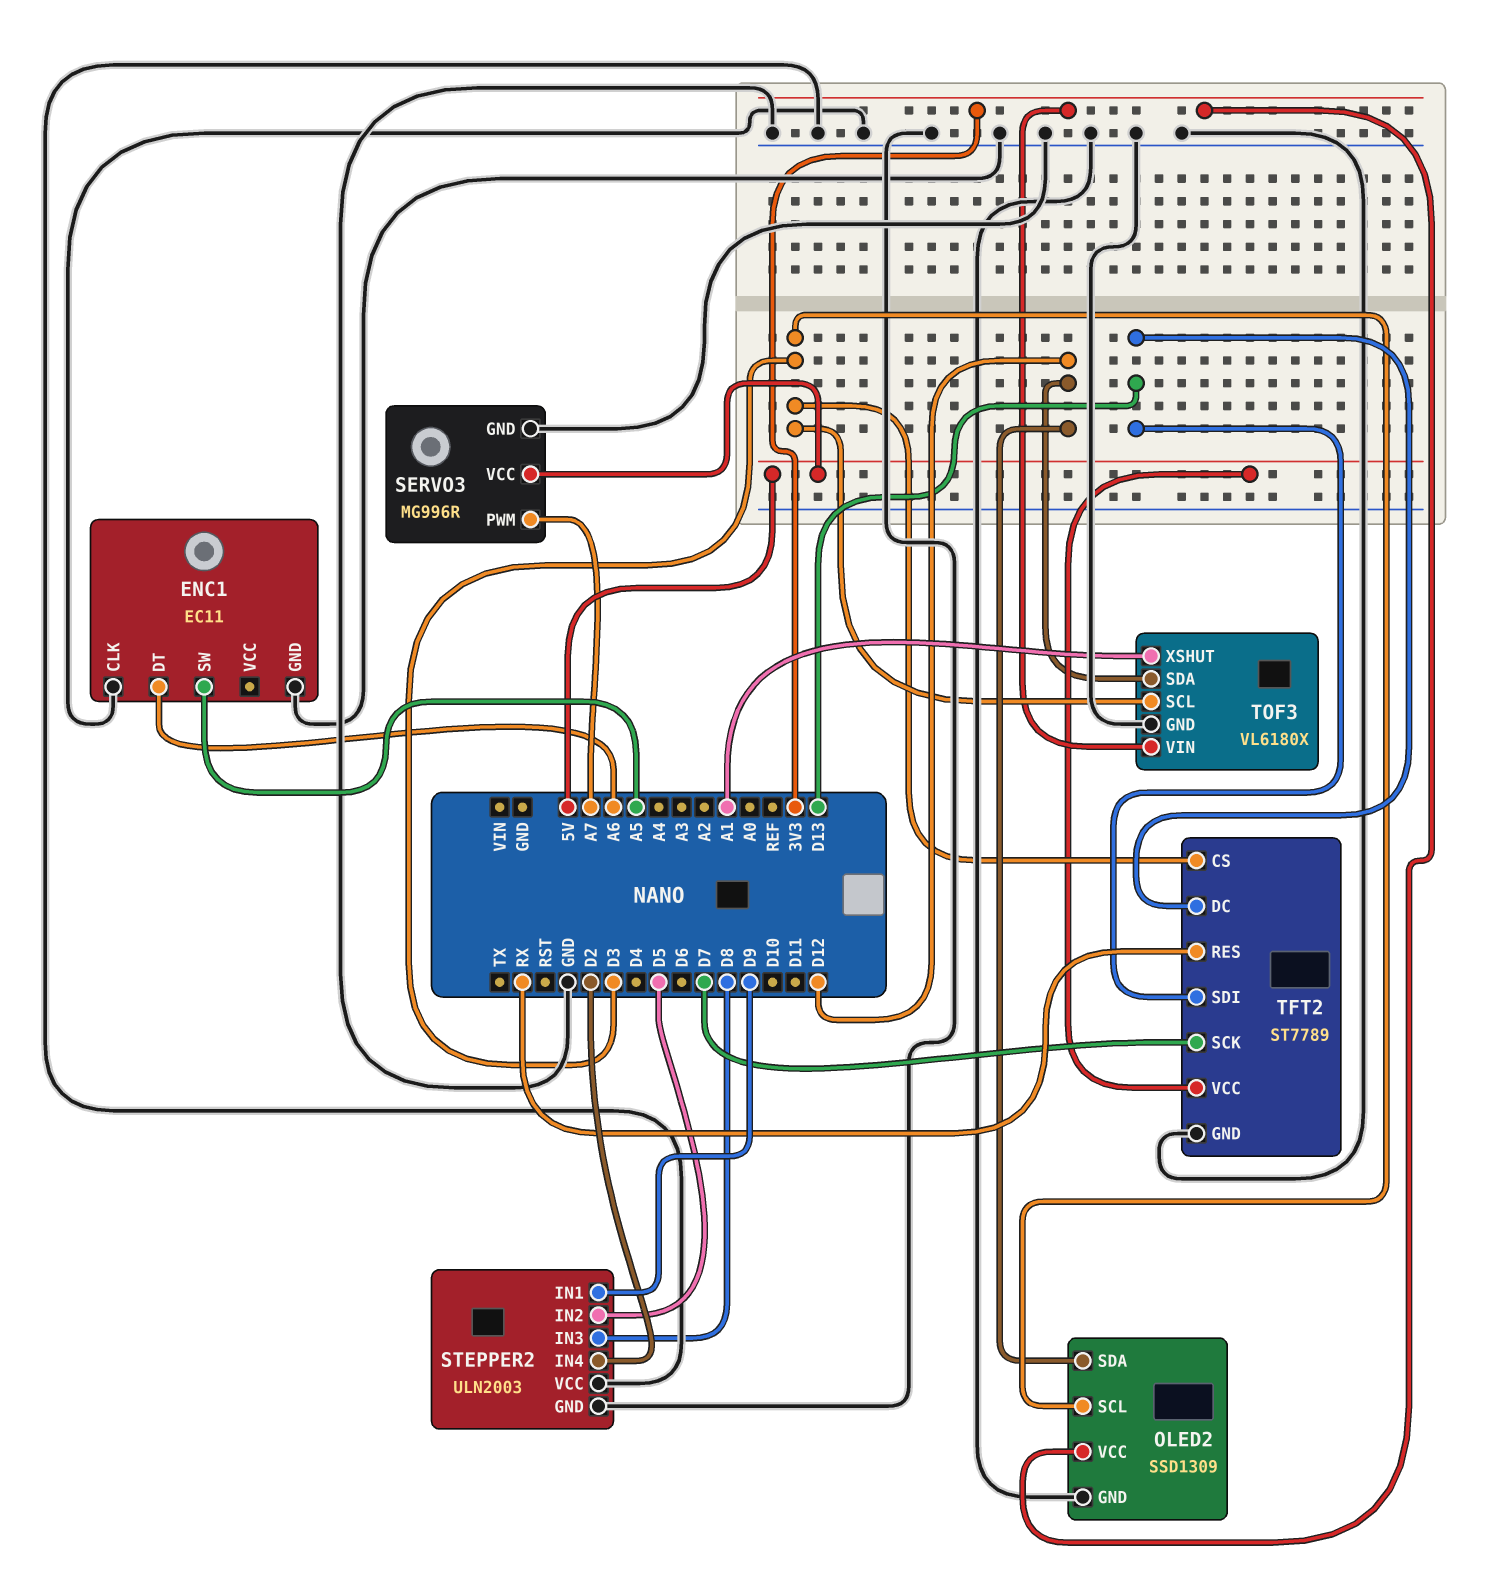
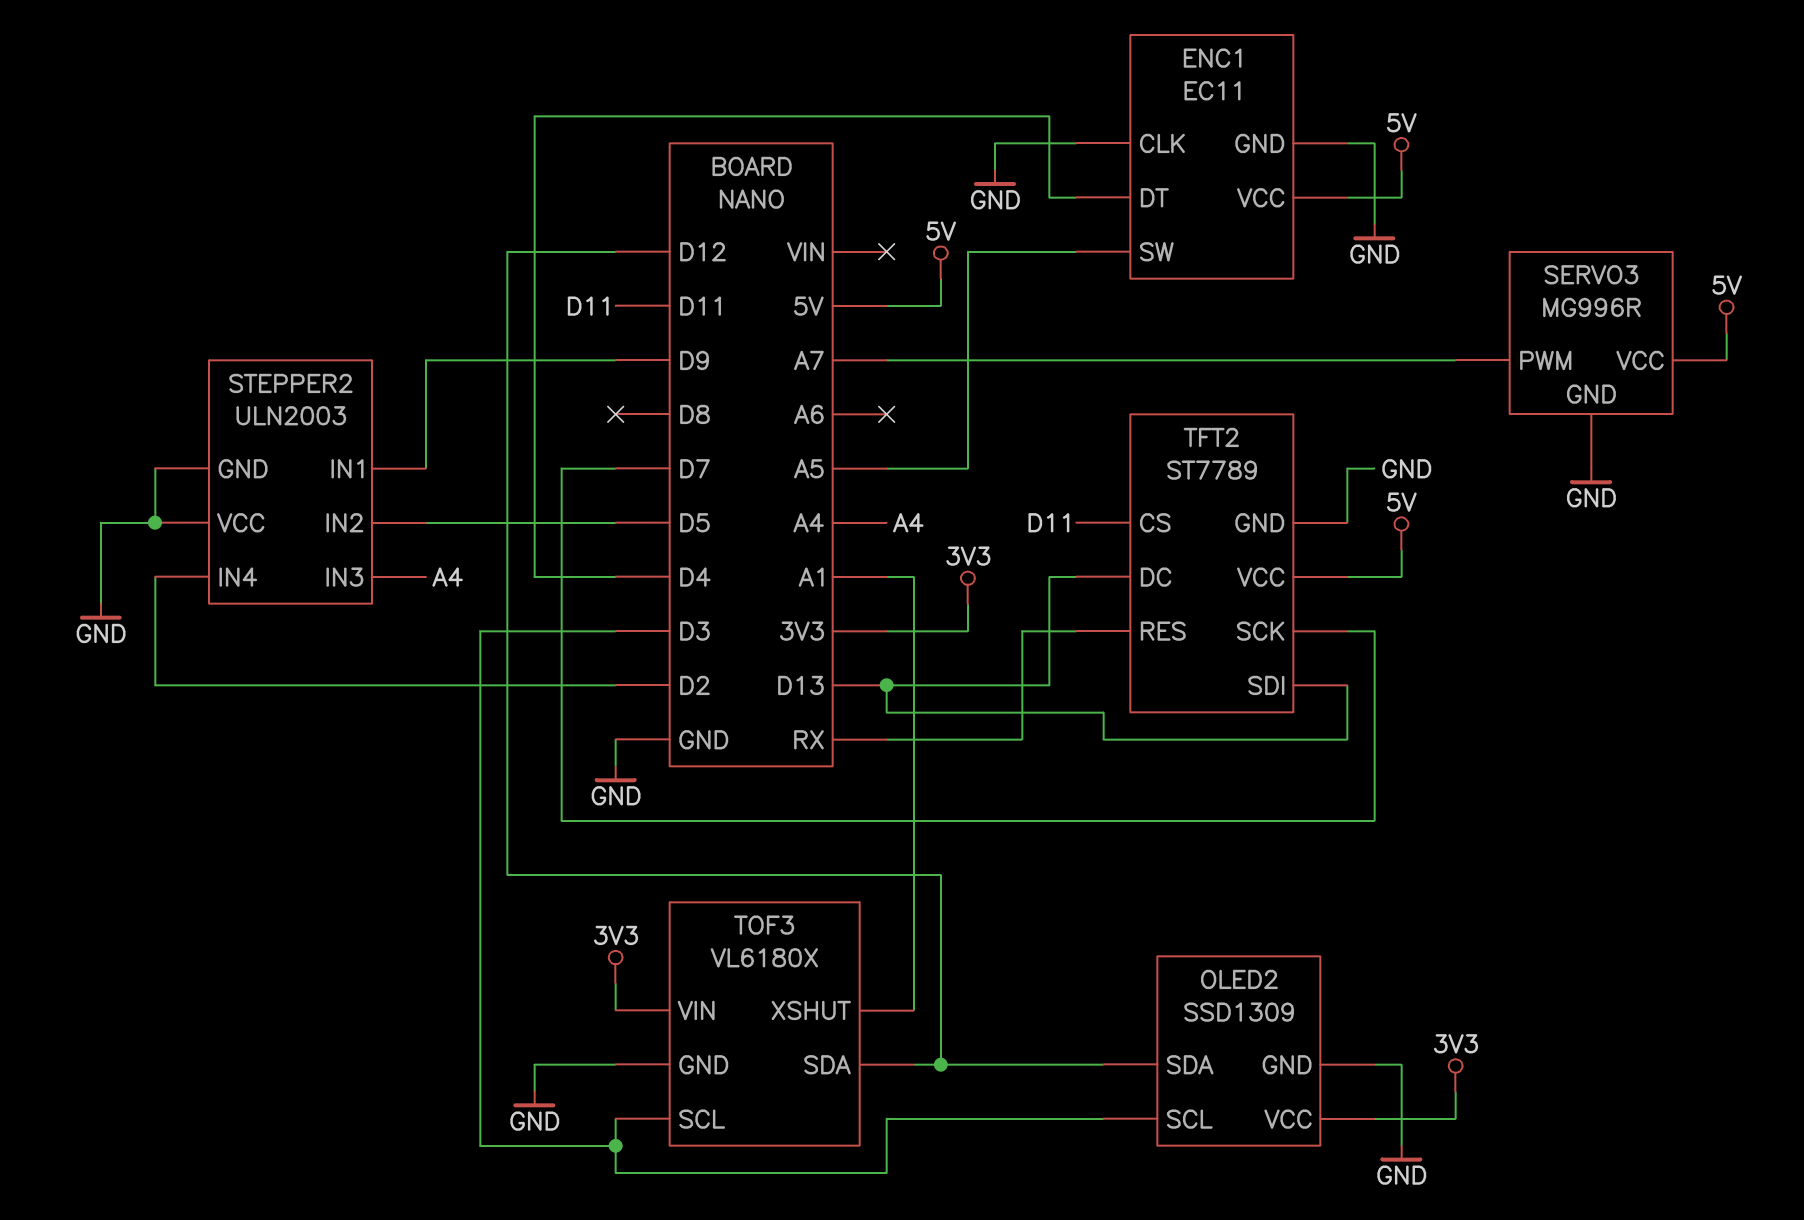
ENC1 pin DT: A6 -> D4
ENC1 pin VCC: none -> 5V
STEPPER2 pin IN3: D8 -> A4
TFT2 pin CS: D3 -> D11

